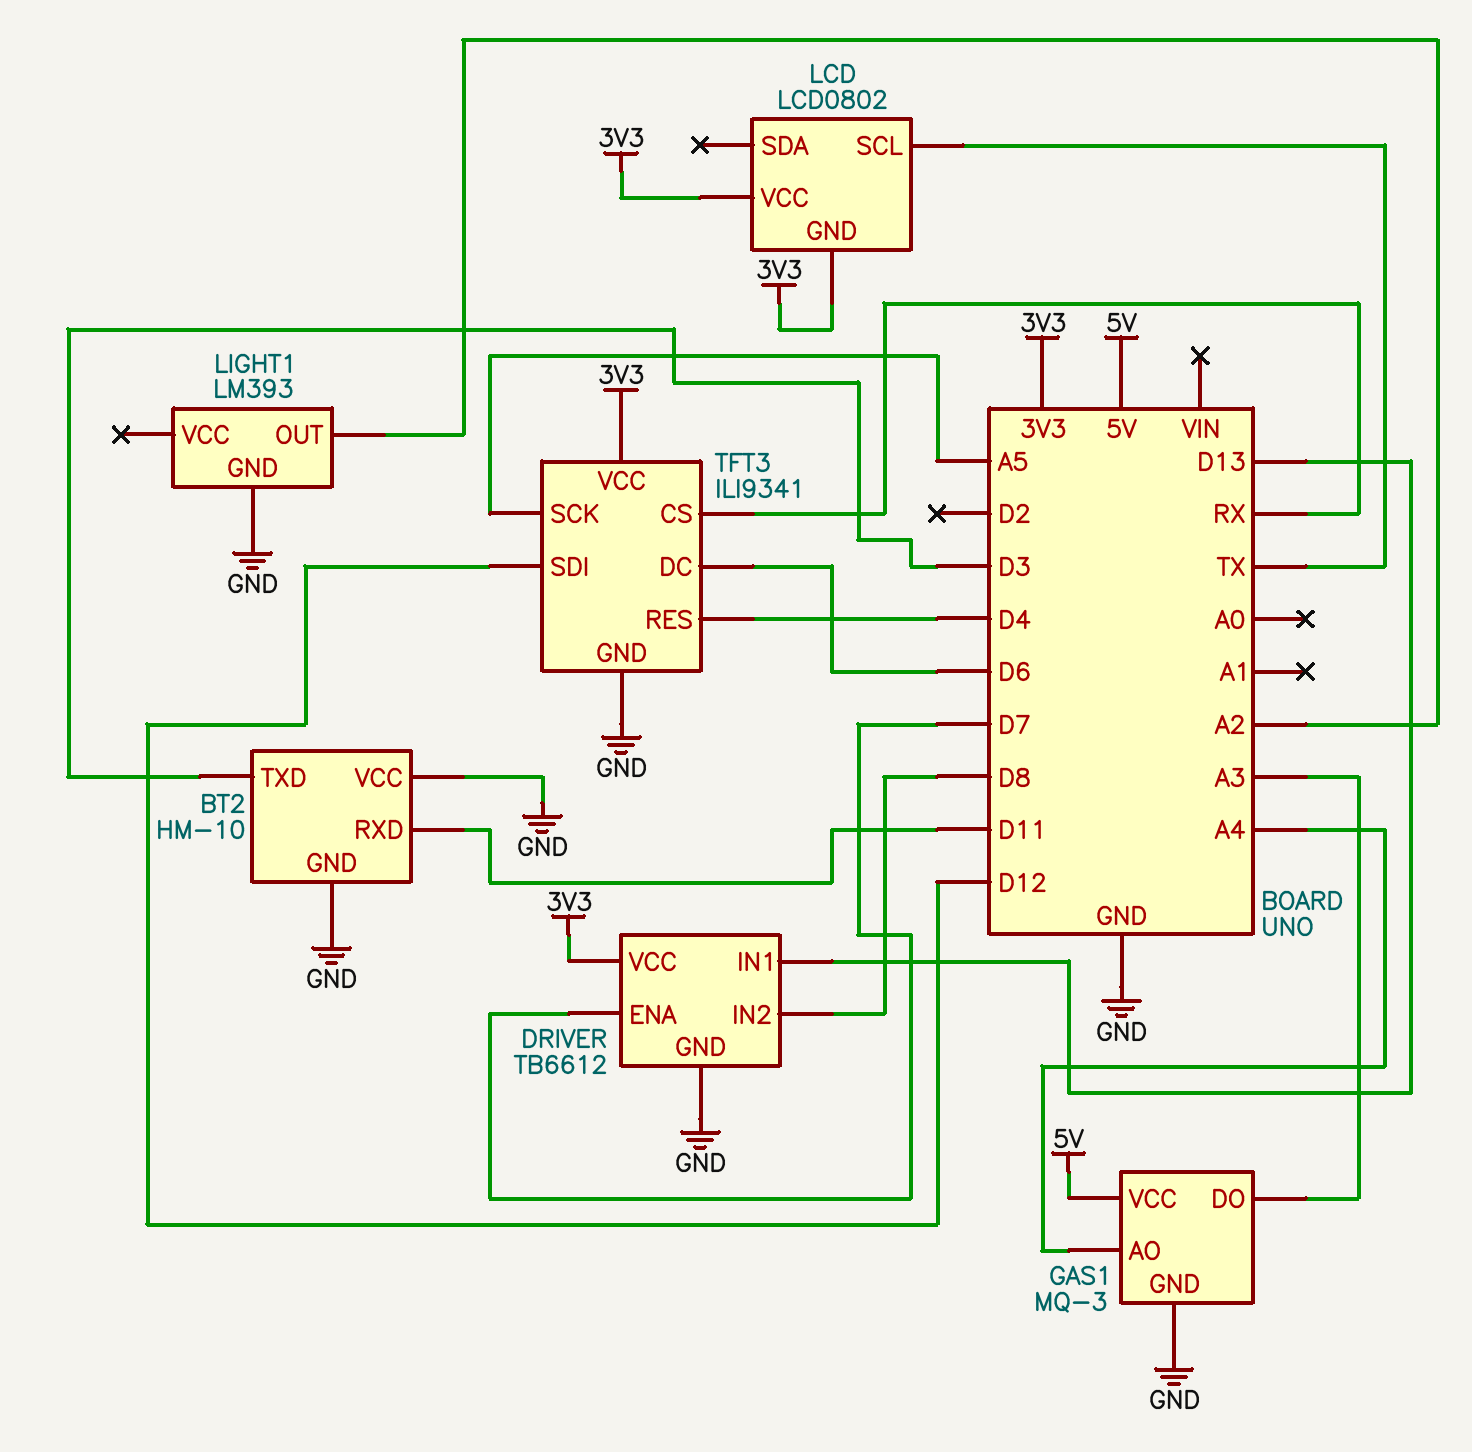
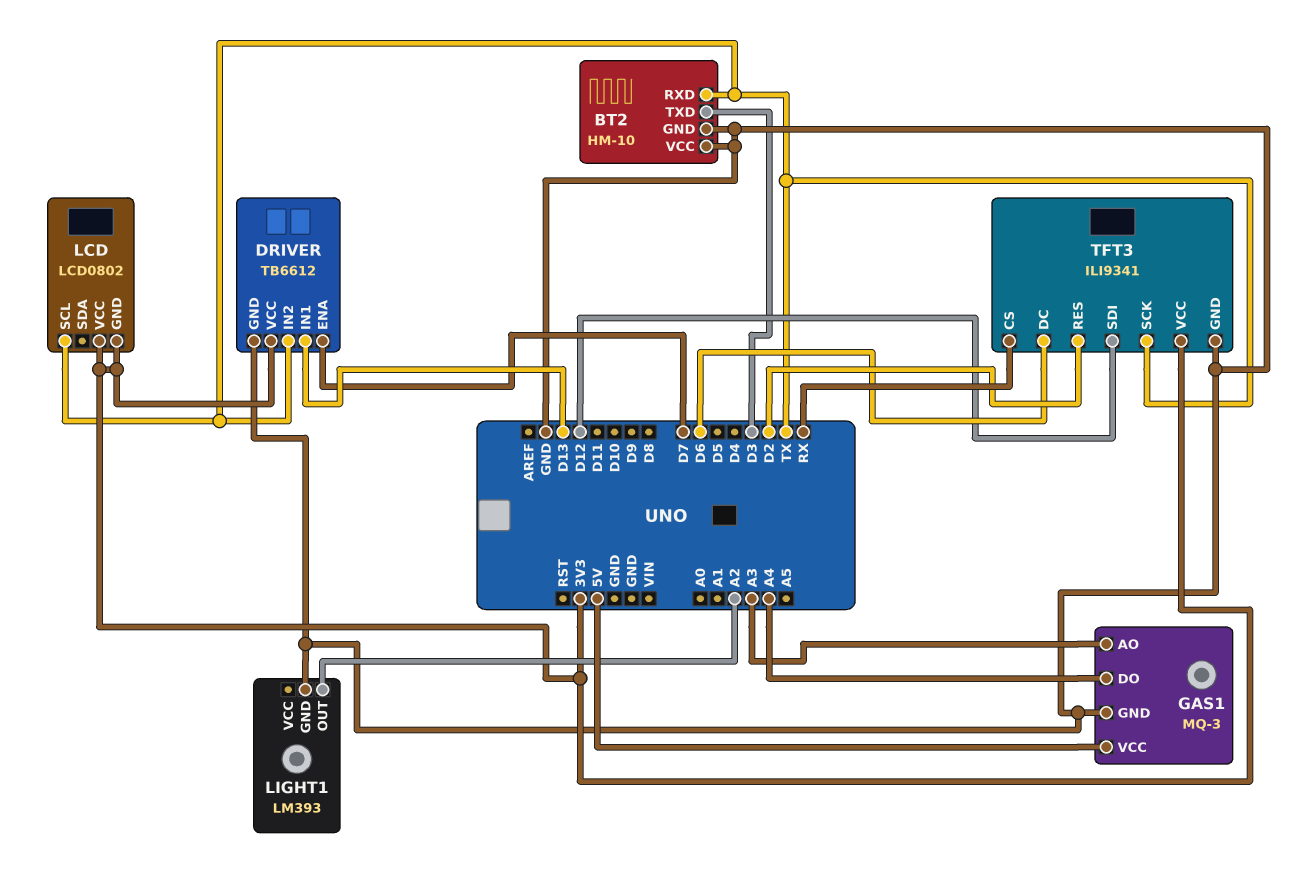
BT2 pin RXD: D11 -> TX
DRIVER pin IN2: D8 -> TX
GAS1 pin AO: A4 -> A3
GAS1 pin DO: A3 -> A4
TFT3 pin RES: D4 -> D2
TFT3 pin SCK: A5 -> TX

